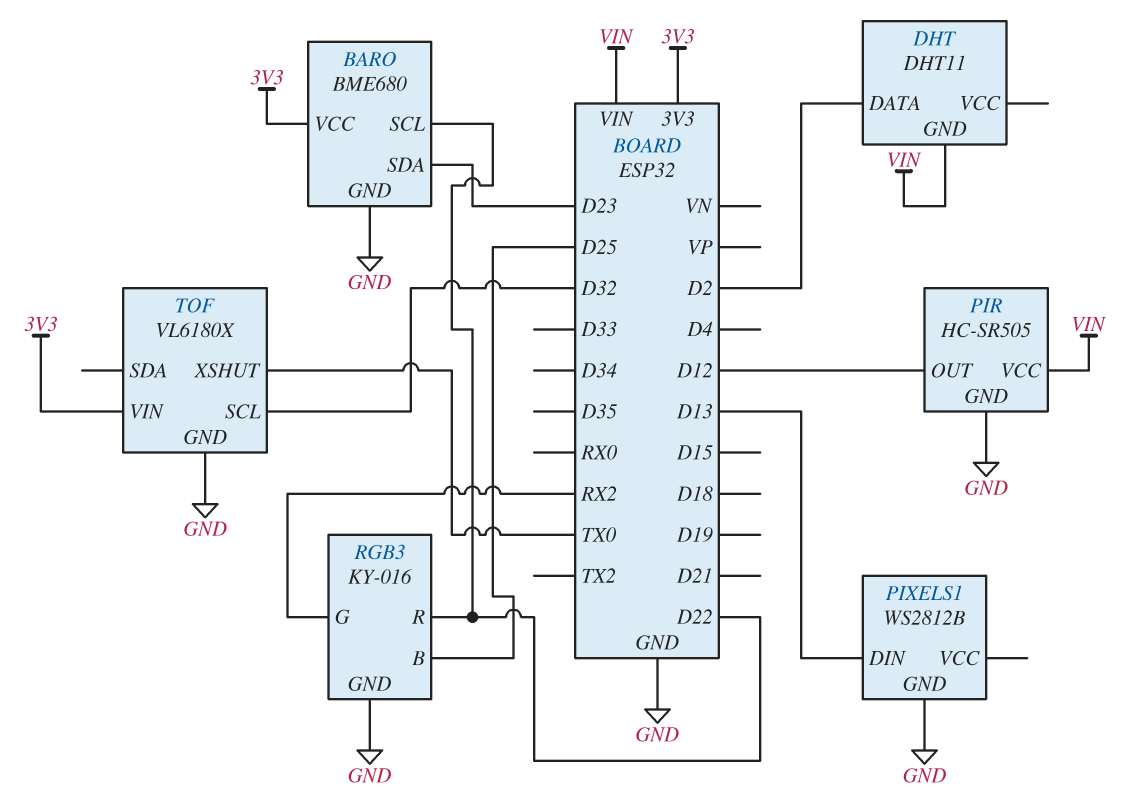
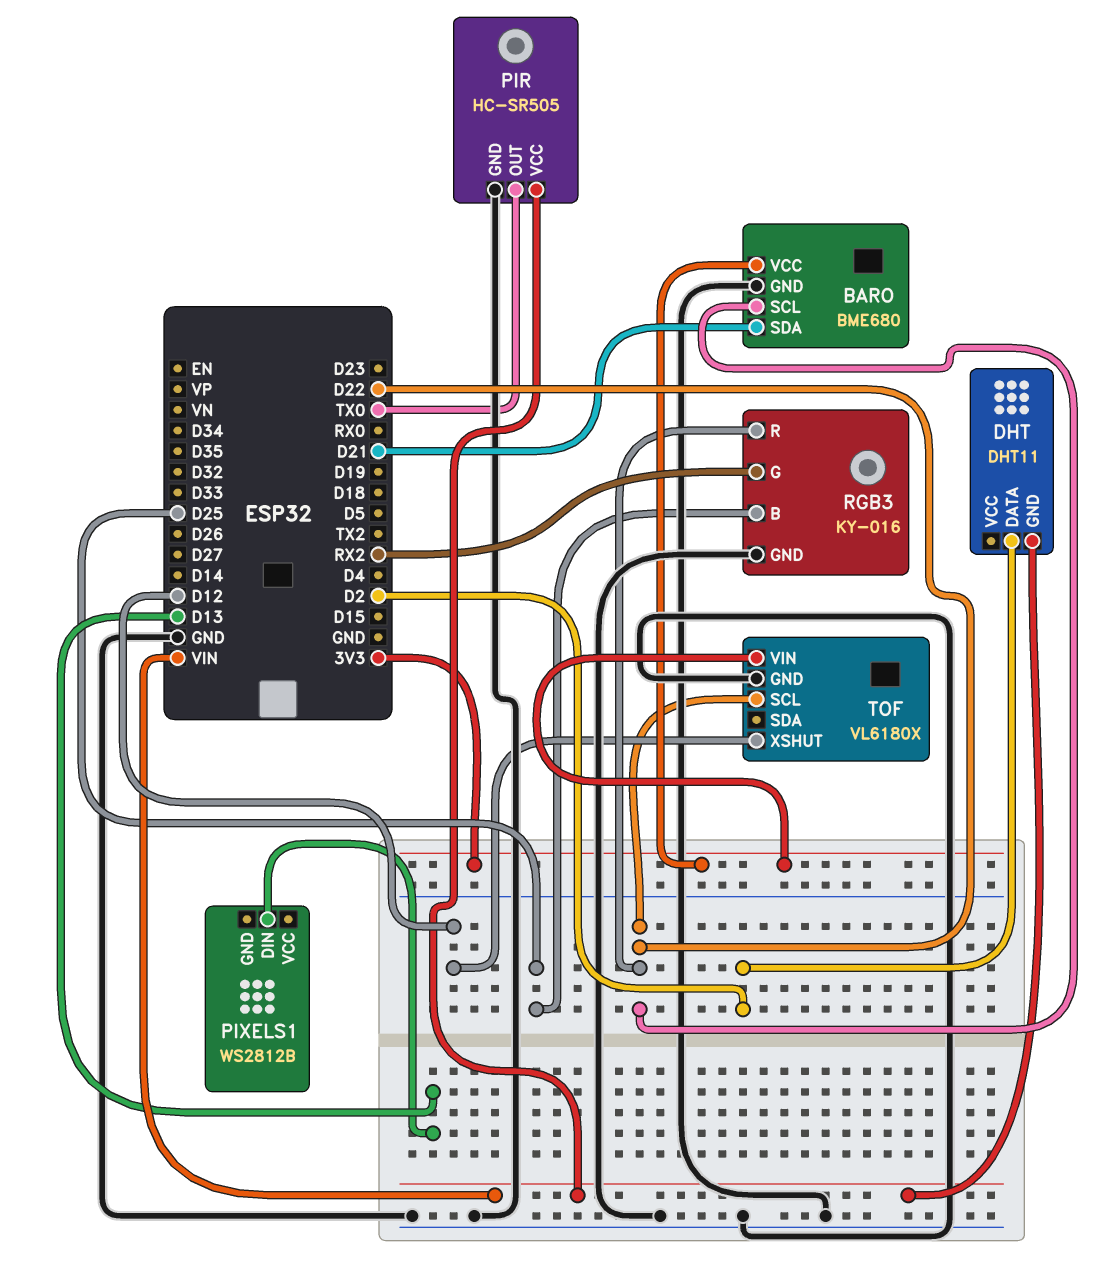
BARO pin SDA: D23 -> D21
PIR pin OUT: D12 -> TX0
PIXELS1 pin GND: GND -> none
TOF pin SCL: D32 -> D22
TOF pin XSHUT: TX0 -> D12

